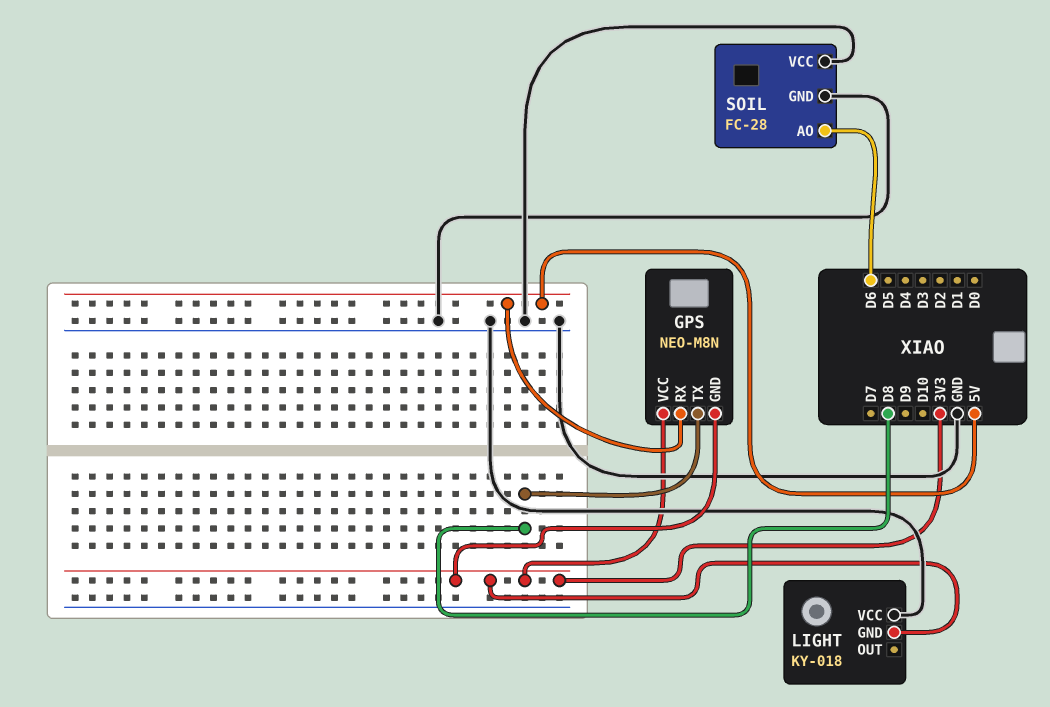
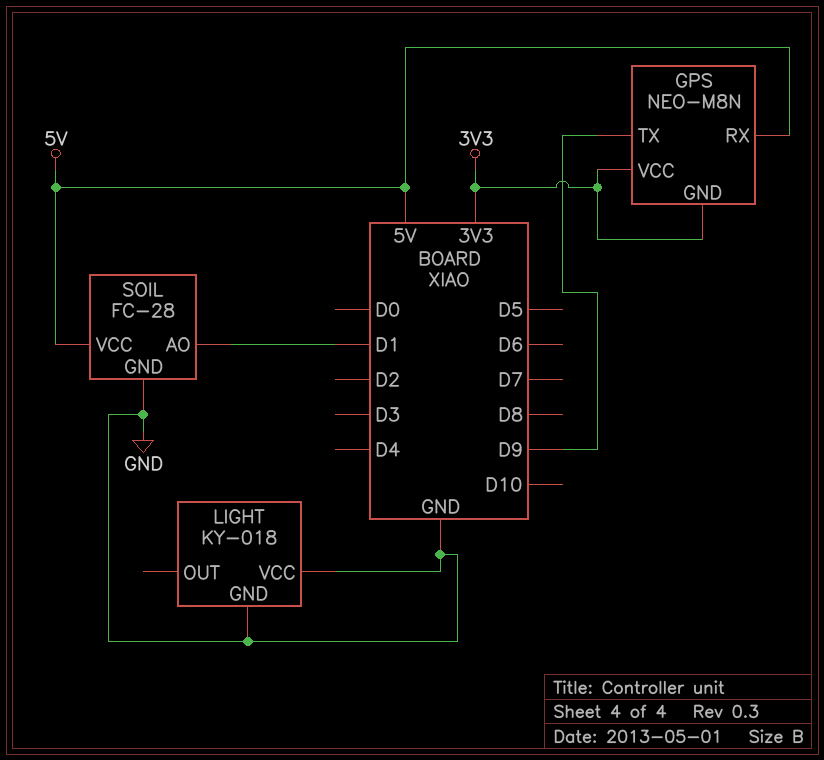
GPS pin TX: D8 -> D9
LIGHT pin GND: 3V3 -> GND
SOIL pin AO: D6 -> D1
SOIL pin VCC: GND -> 5V

